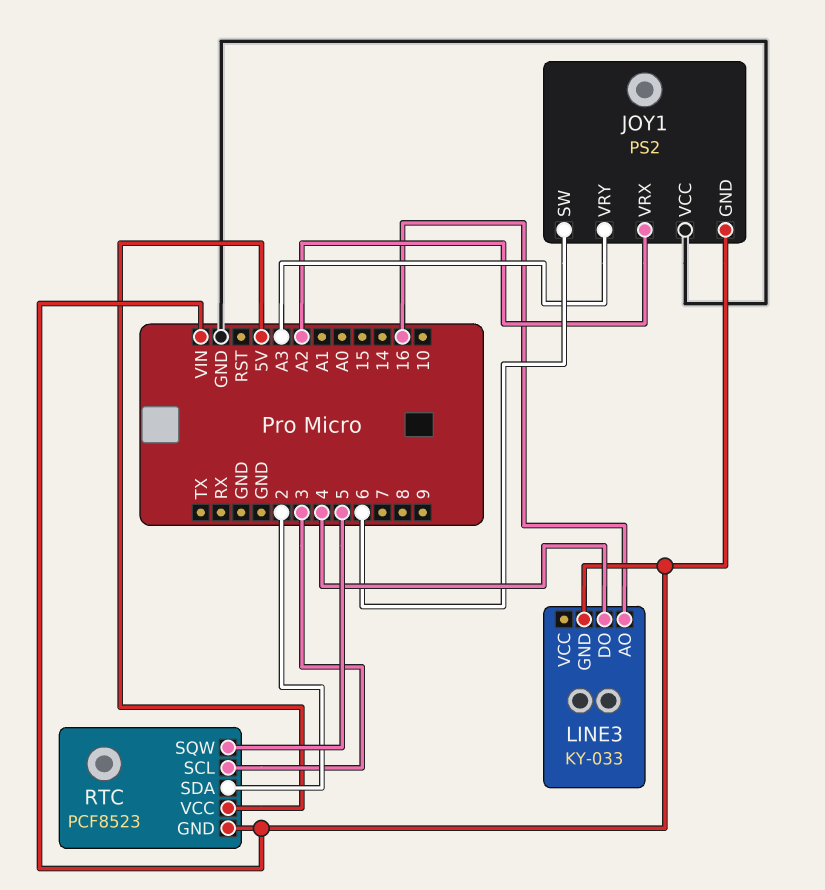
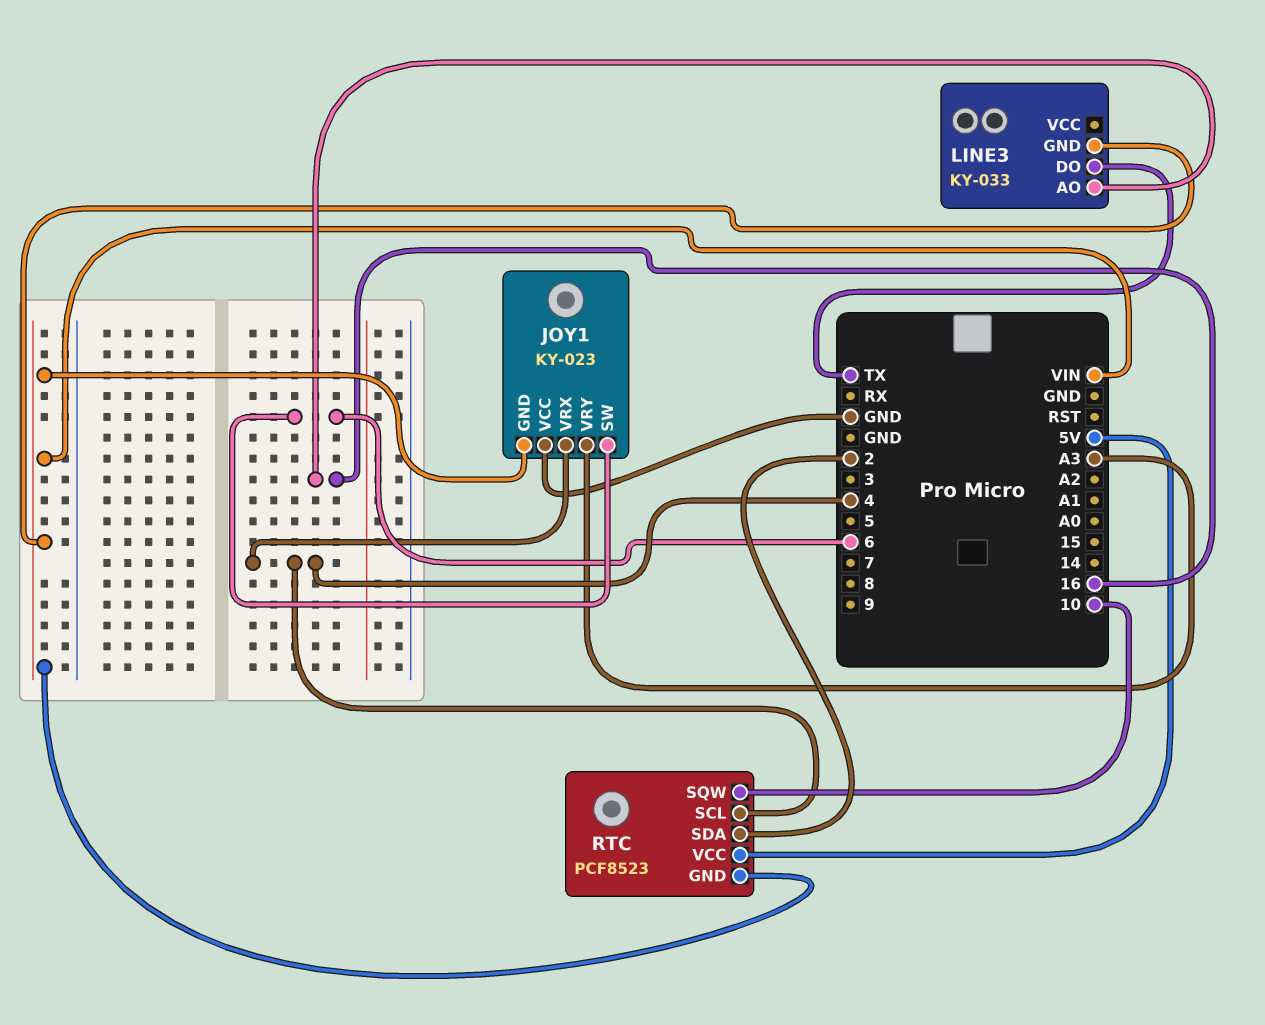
JOY1: PS2 -> KY-023
JOY1 pin VRX: A2 -> 4
LINE3 pin DO: 4 -> TX
RTC pin SCL: 3 -> 4
RTC pin SQW: 5 -> 10

